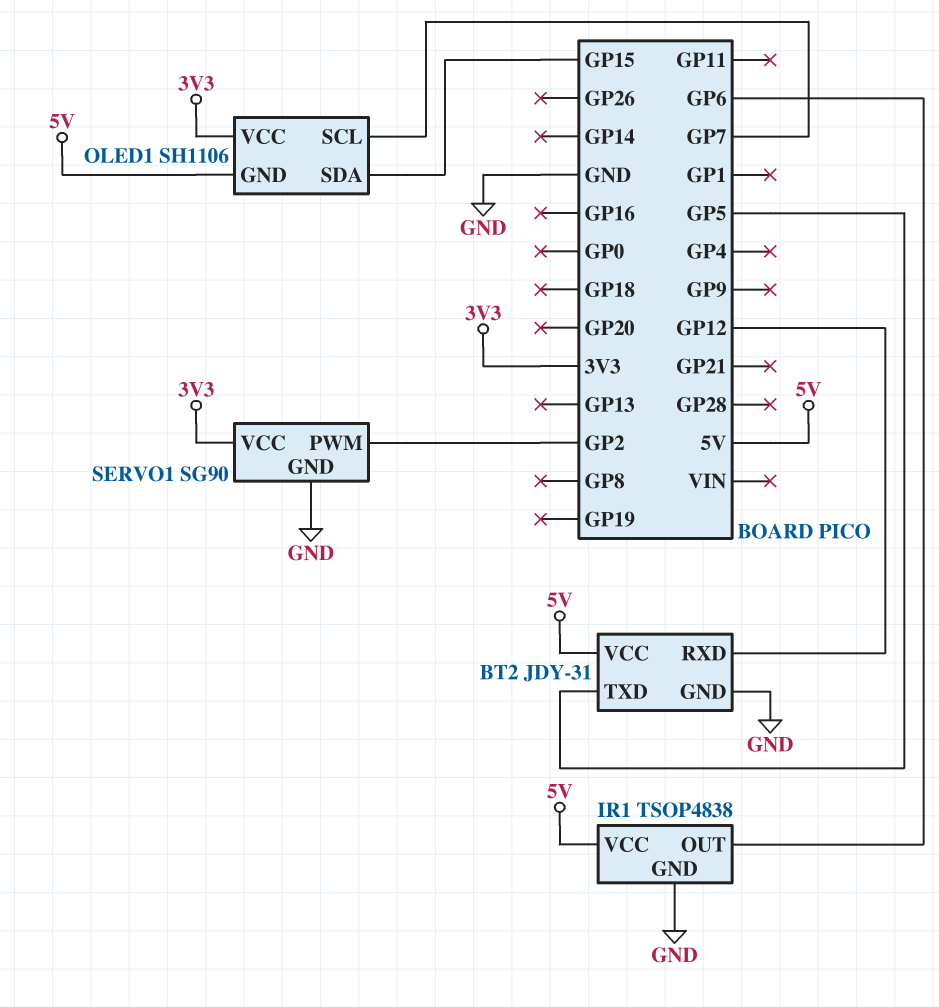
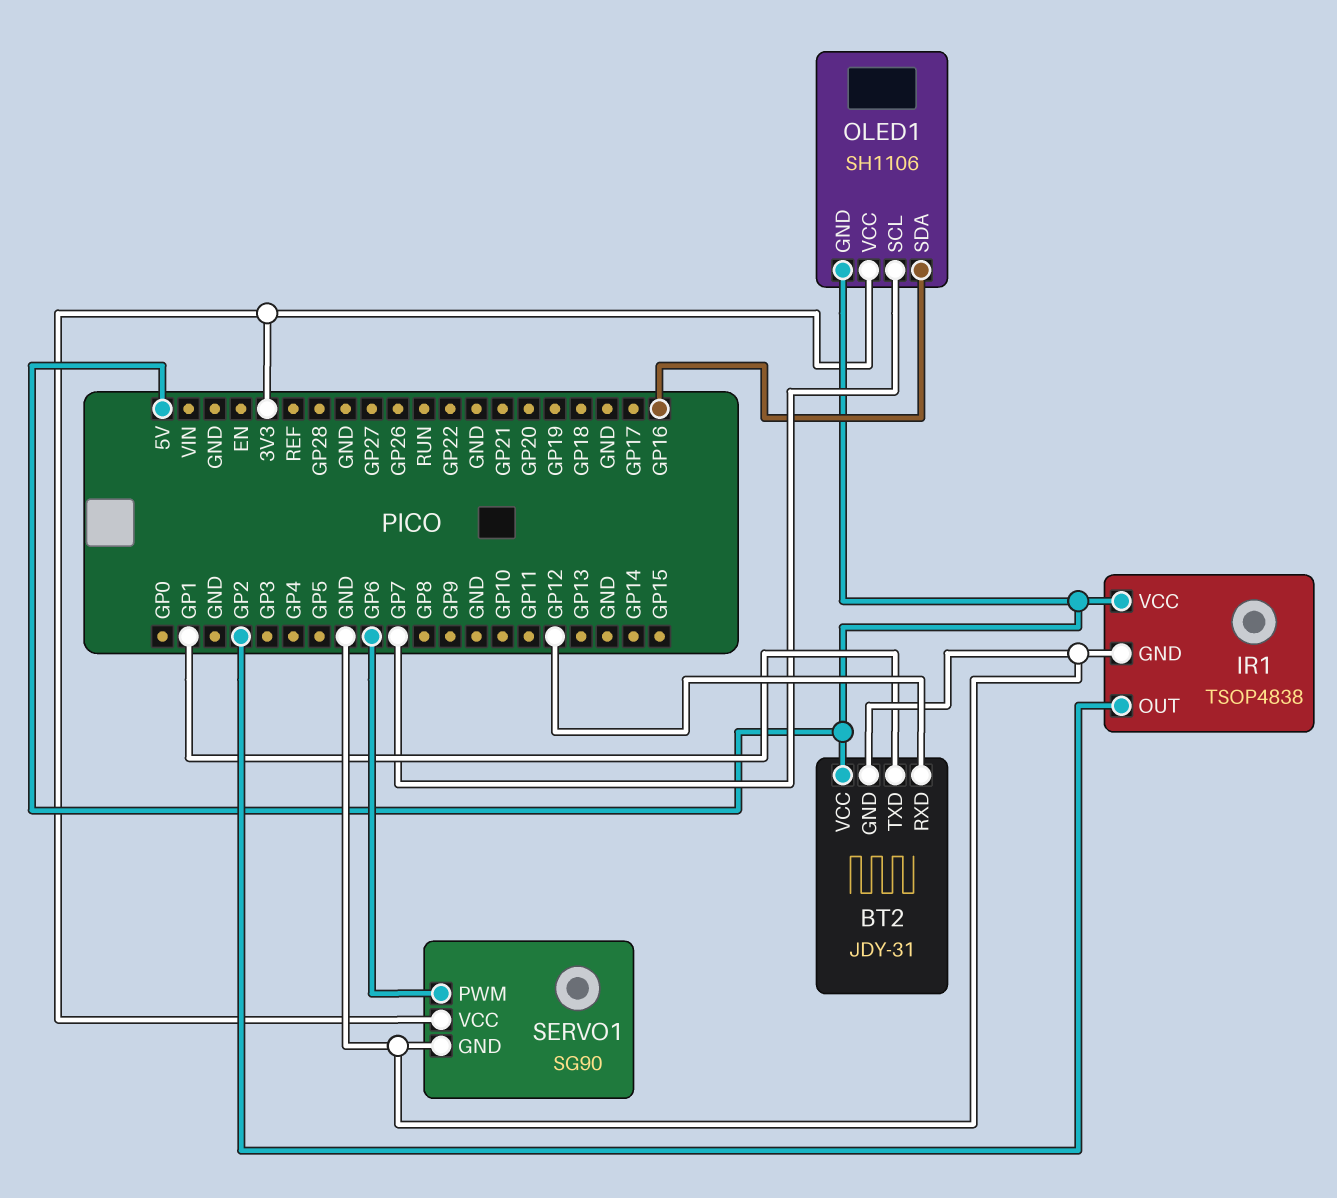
BT2 pin TXD: GP5 -> GP1
IR1 pin OUT: GP6 -> GP2
OLED1 pin SDA: GP15 -> GP16
SERVO1 pin PWM: GP2 -> GP6

